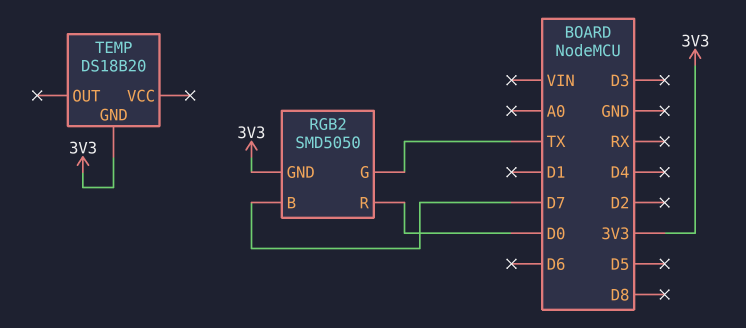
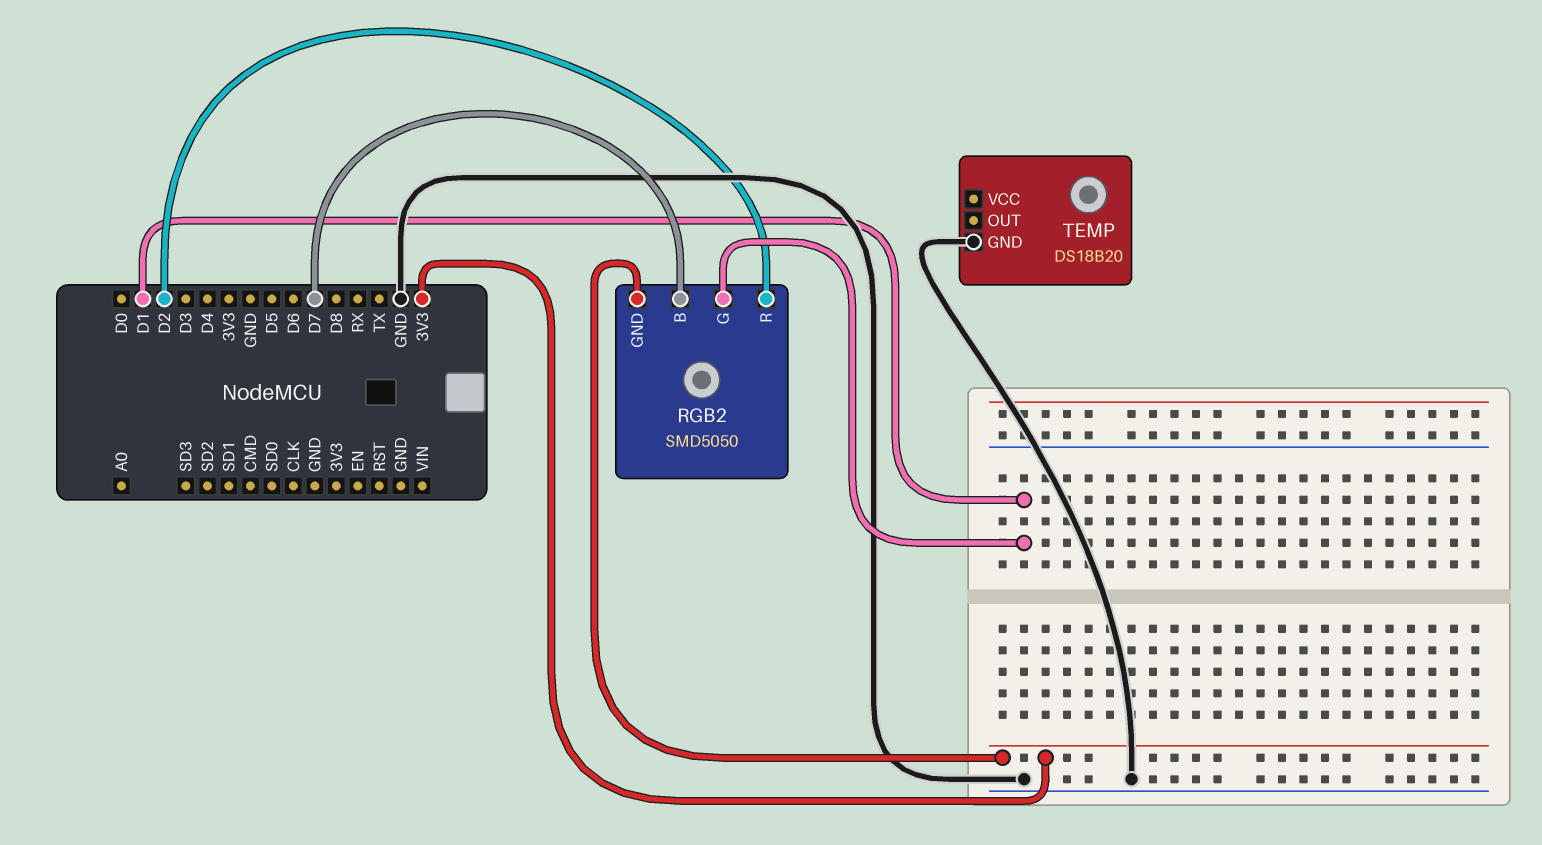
RGB2 pin G: TX -> D1
RGB2 pin R: D0 -> D2
TEMP pin GND: 3V3 -> GND

